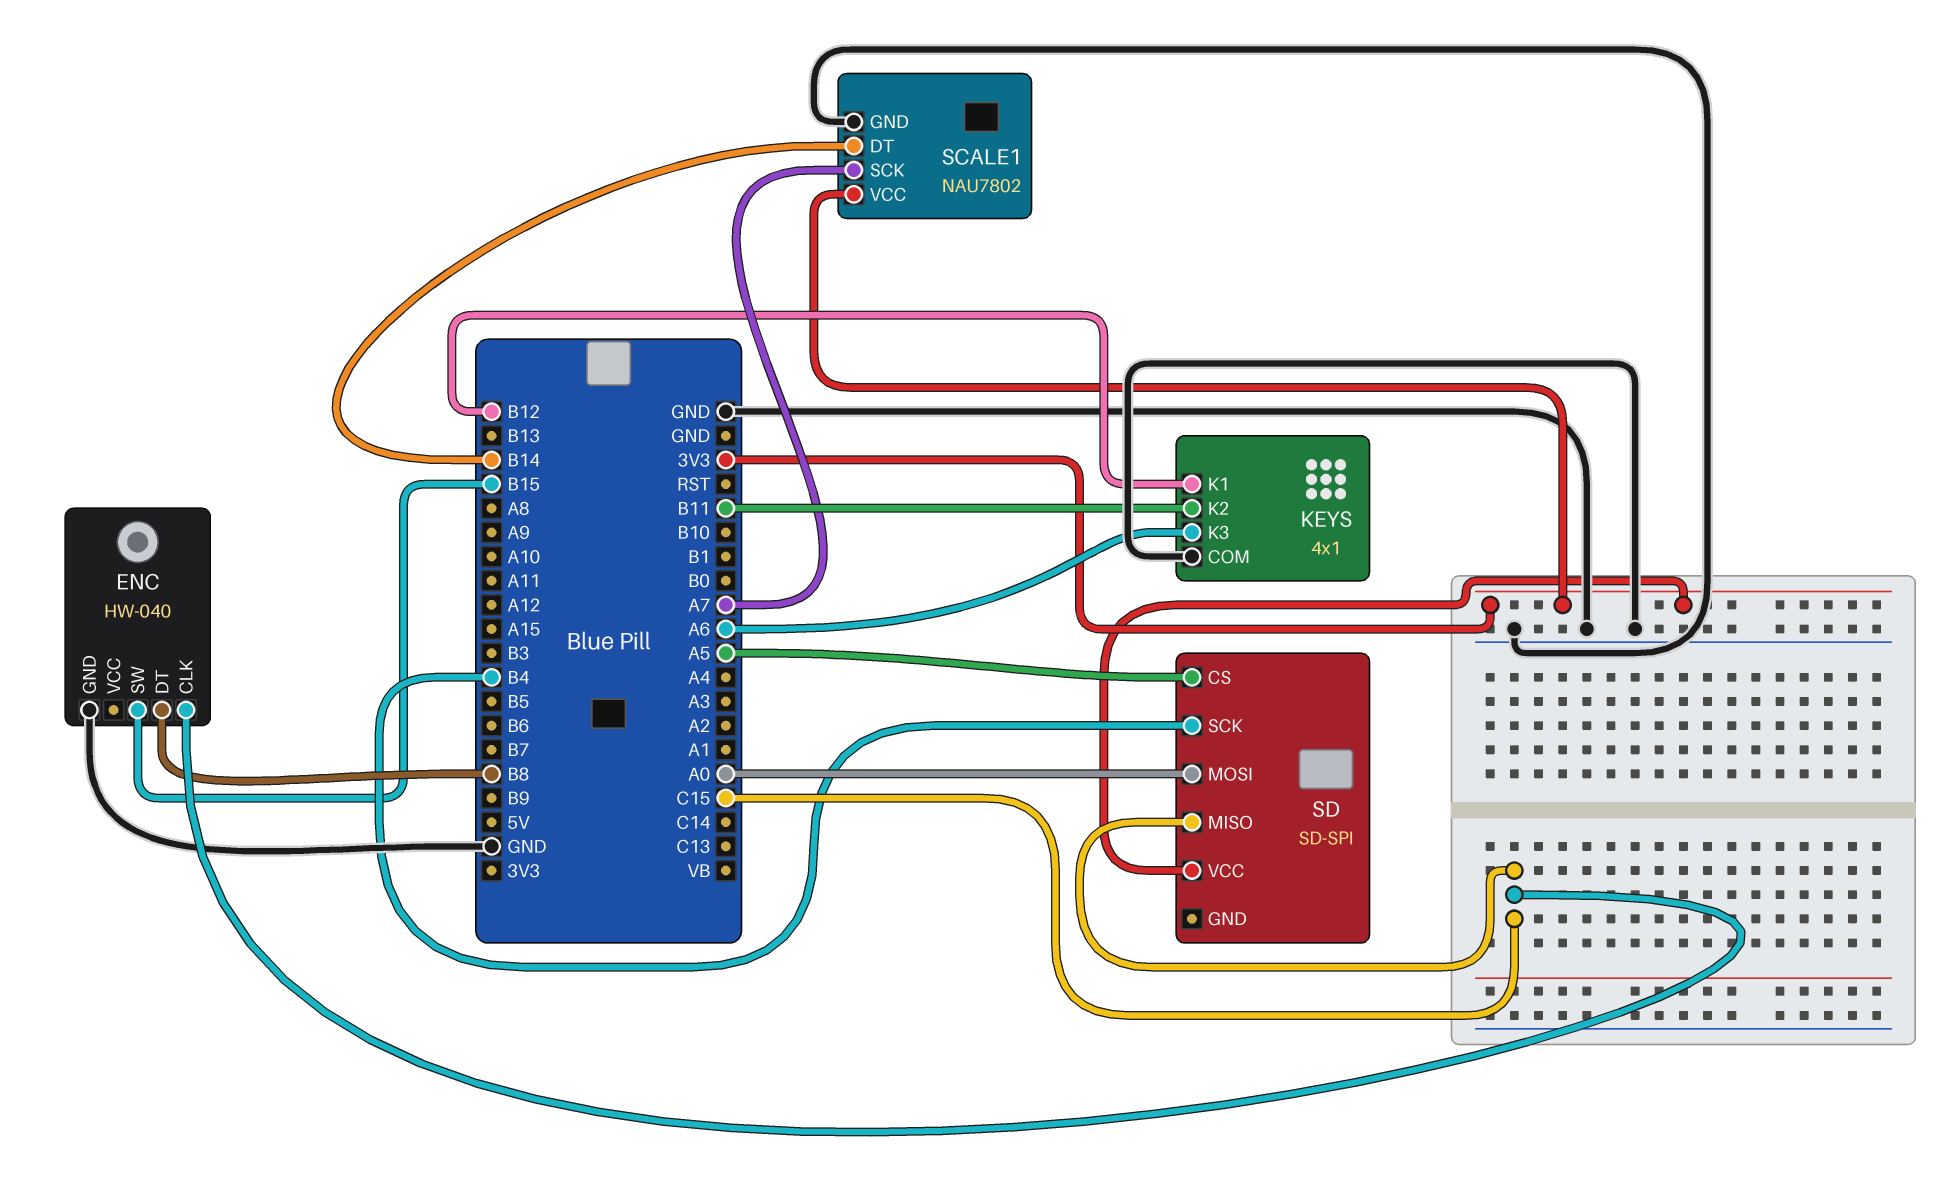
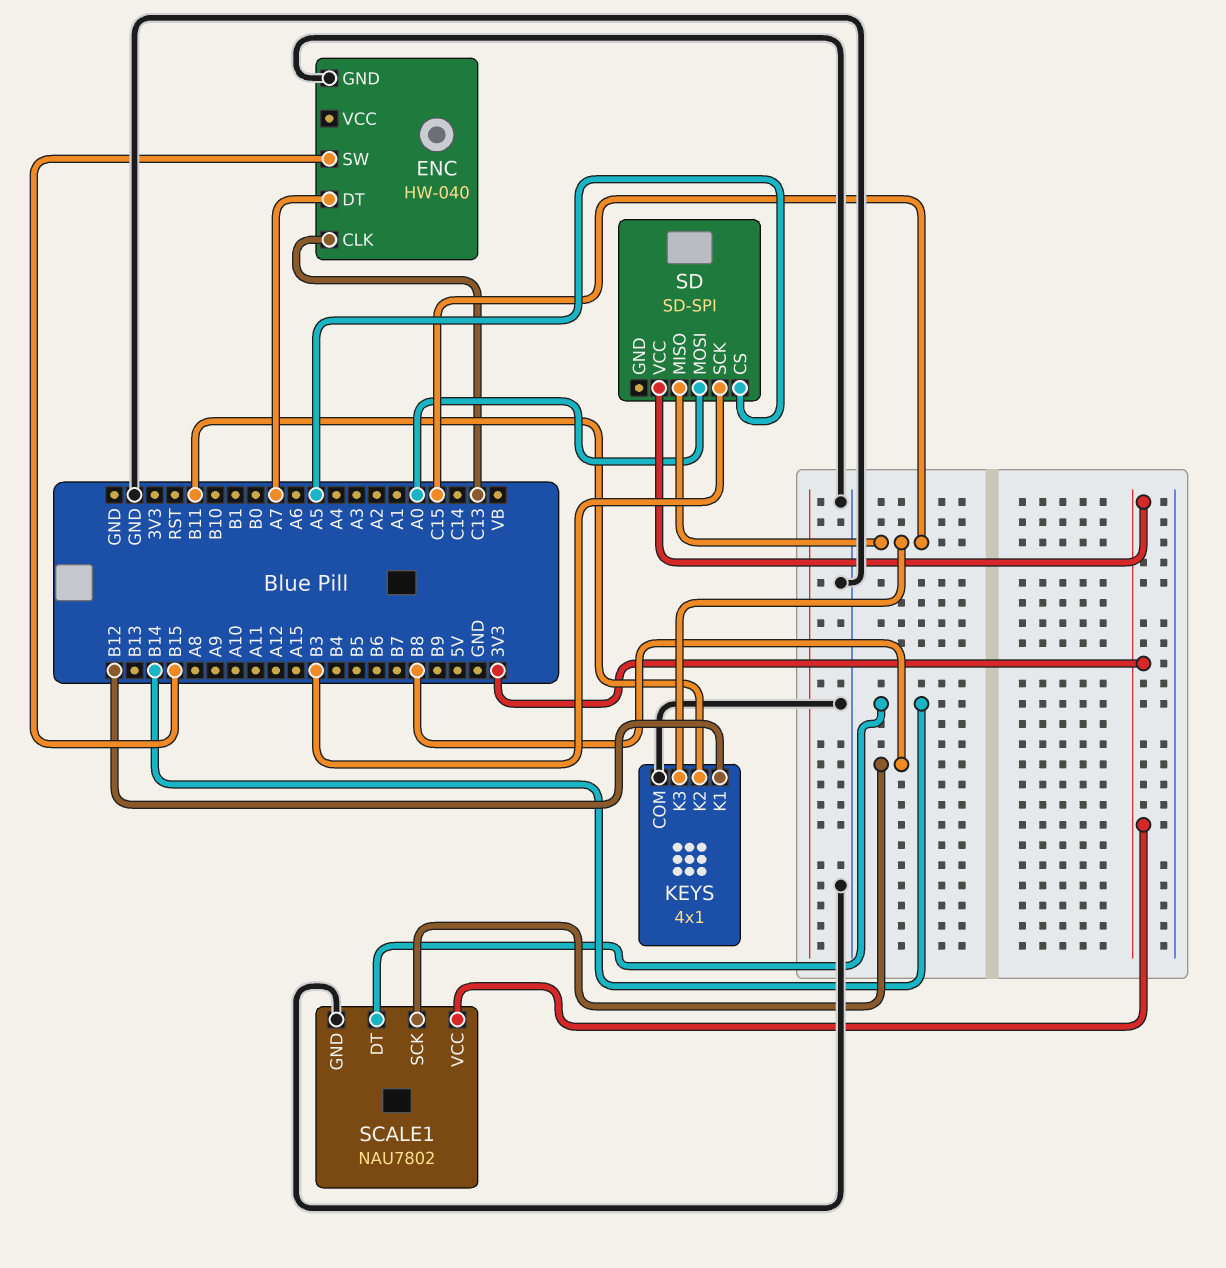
ENC pin CLK: C15 -> C13
ENC pin DT: B8 -> A7
KEYS pin K3: A6 -> C15
SCALE1 pin SCK: A7 -> B8
SD pin SCK: B4 -> B3

